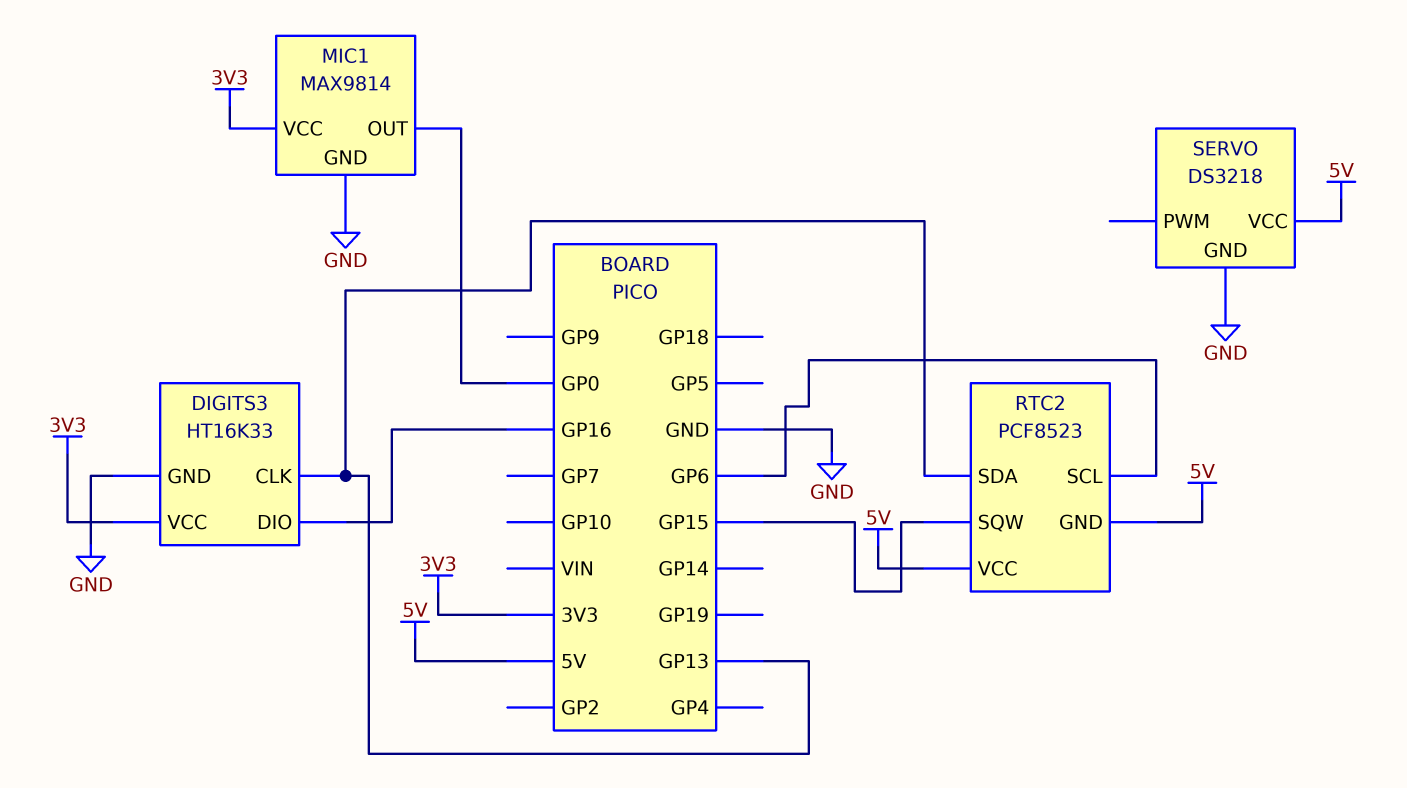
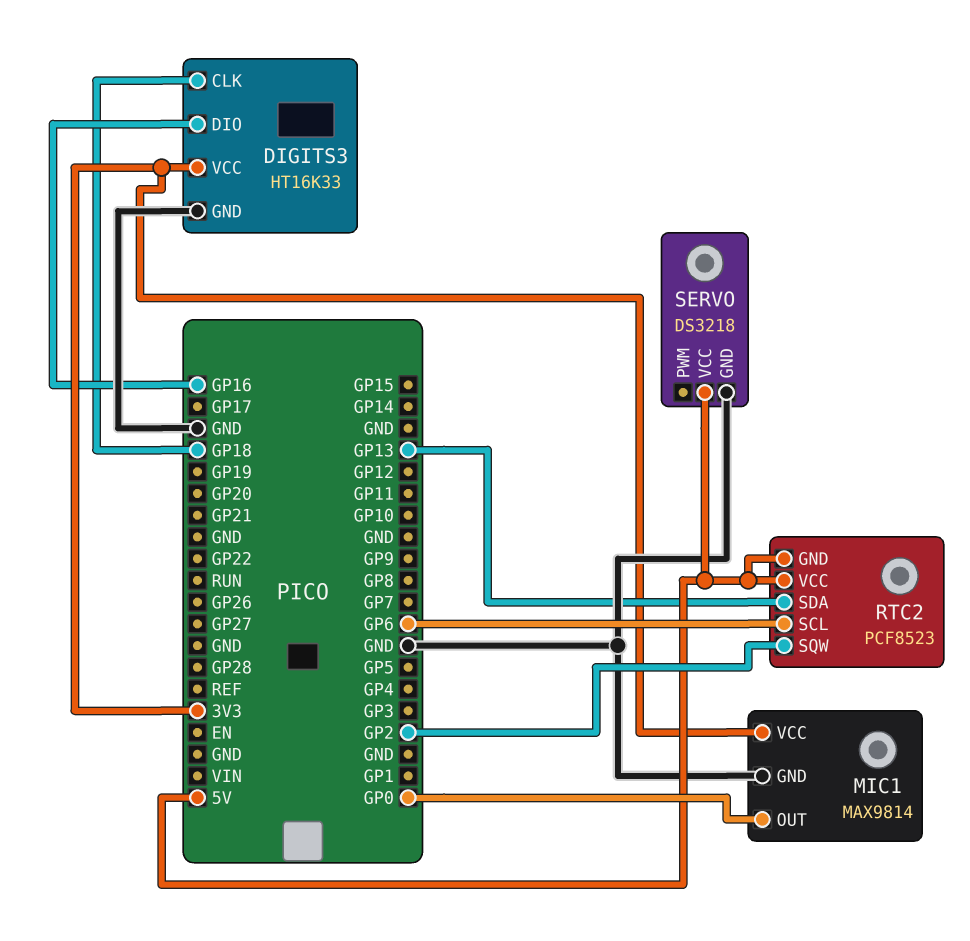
DIGITS3 pin CLK: GP13 -> GP18
RTC2 pin SQW: GP15 -> GP2

